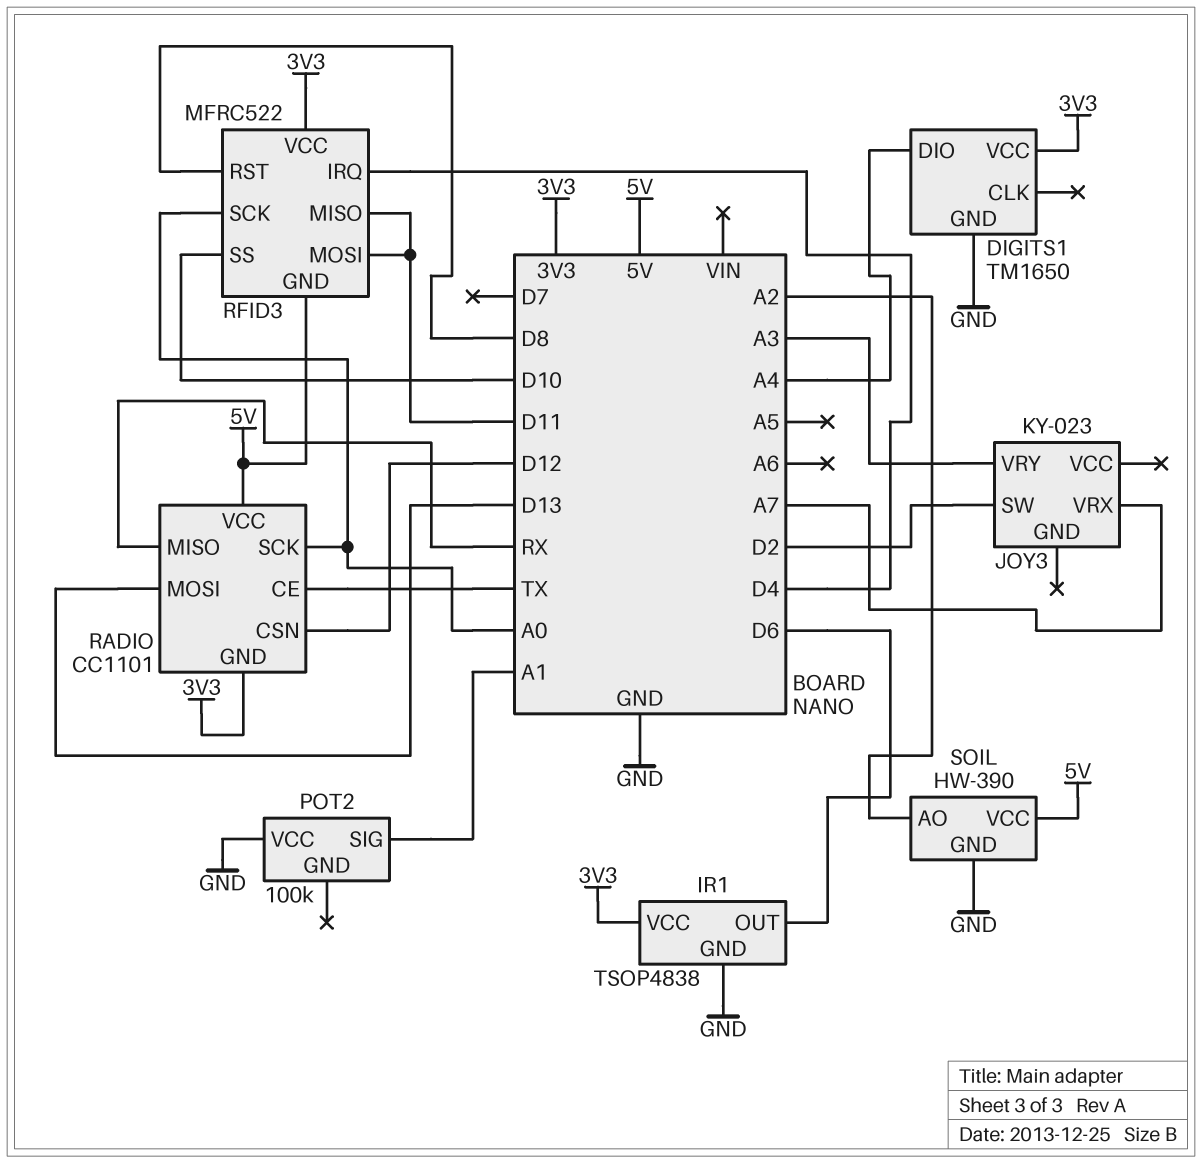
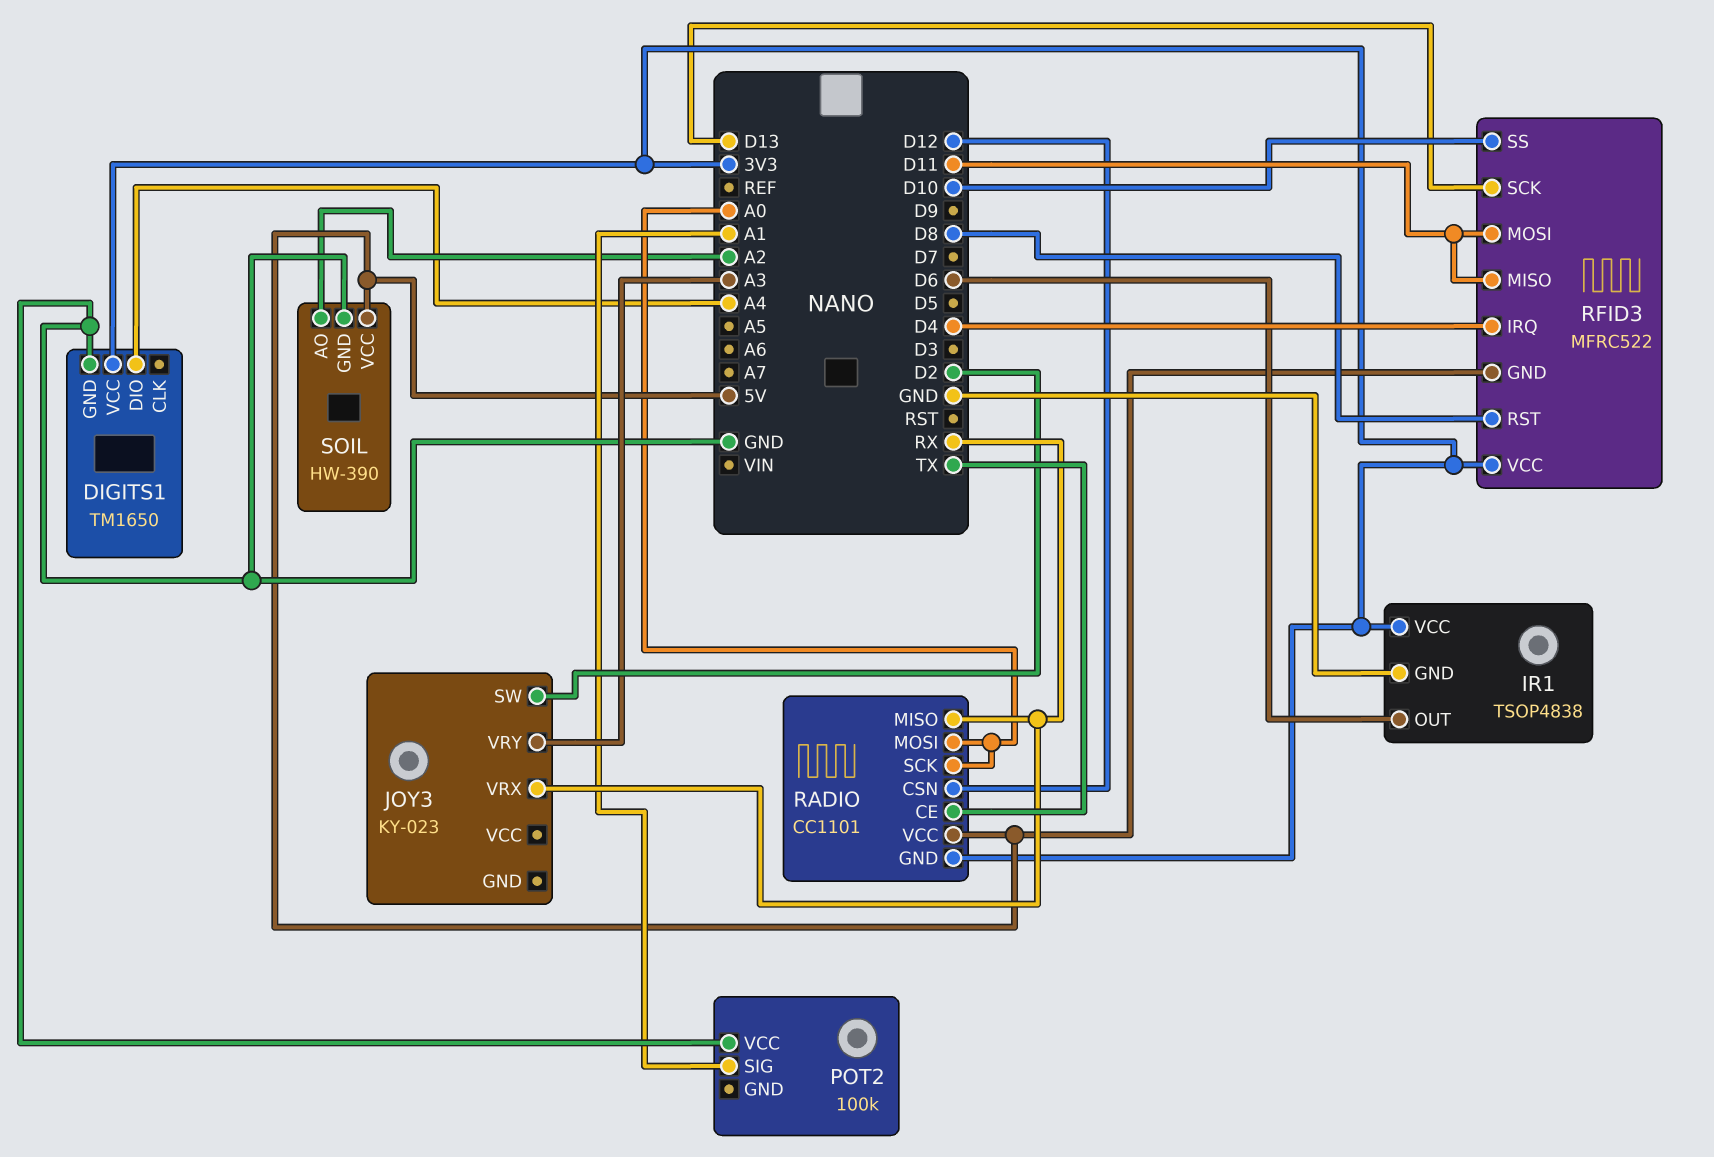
JOY3 pin VRX: A7 -> RX
RADIO pin MOSI: D13 -> A0
RFID3 pin SCK: A0 -> D13

